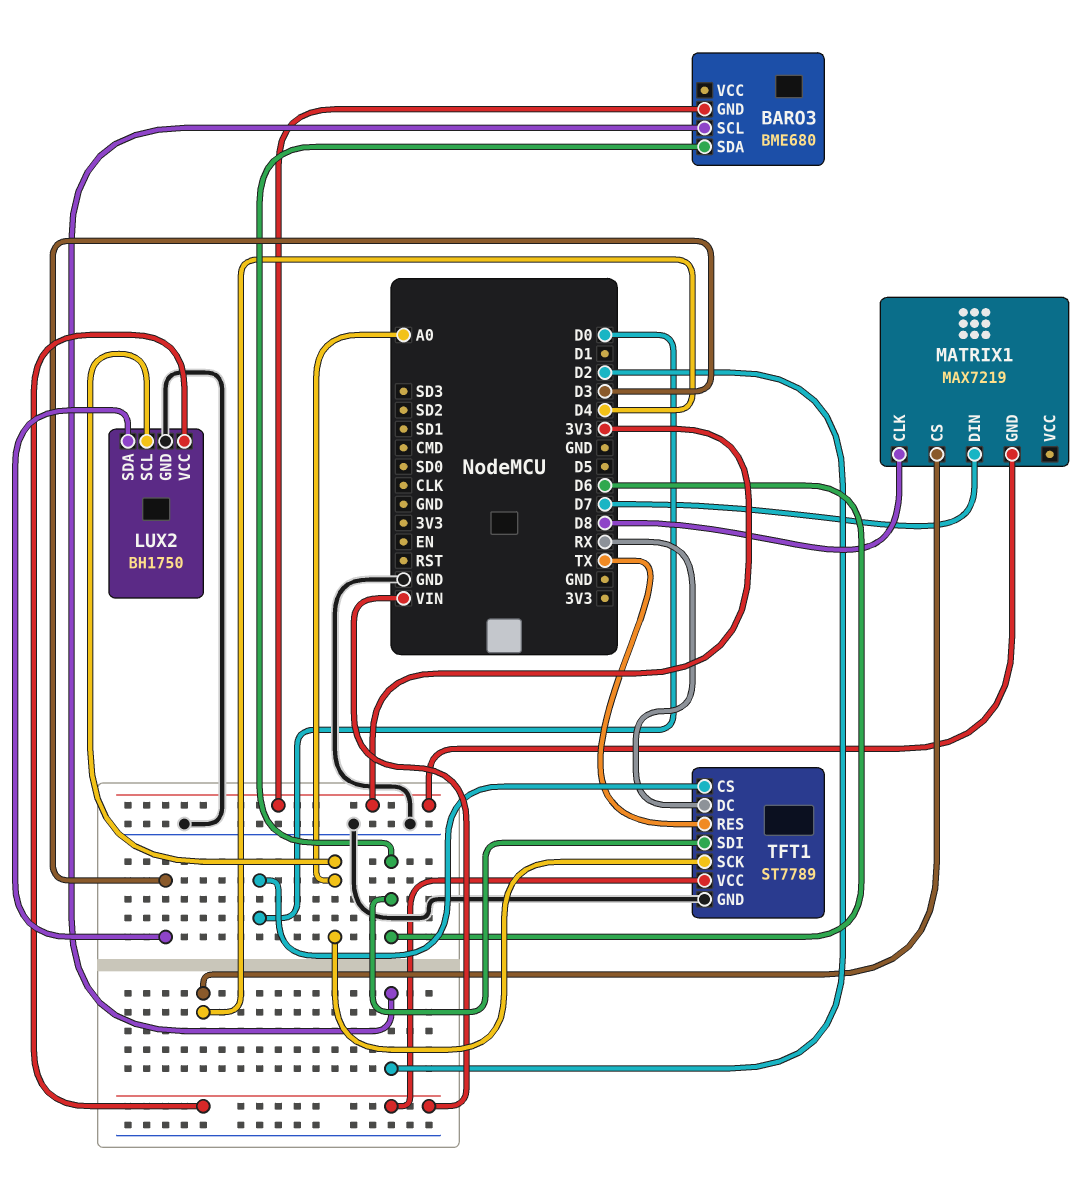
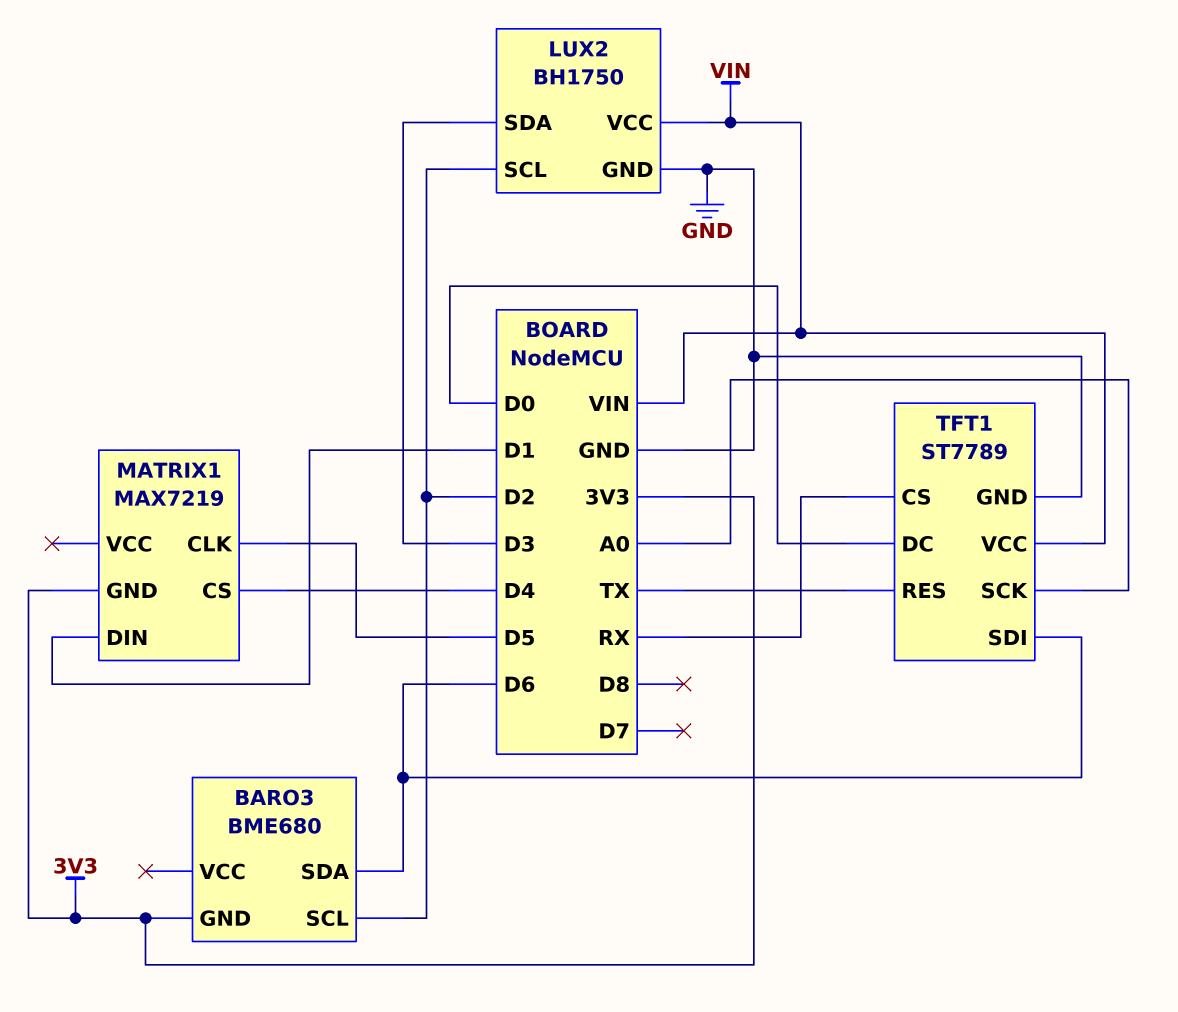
LUX2 pin SCL: A0 -> D2
MATRIX1 pin CLK: D8 -> D5
MATRIX1 pin DIN: D7 -> D1
TFT1 pin CS: D0 -> RX
TFT1 pin DC: RX -> D0

